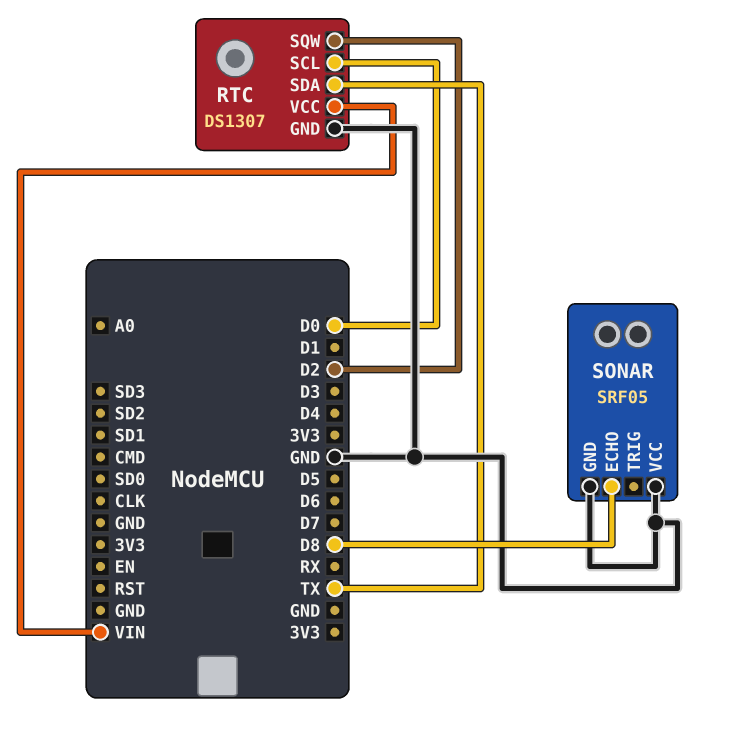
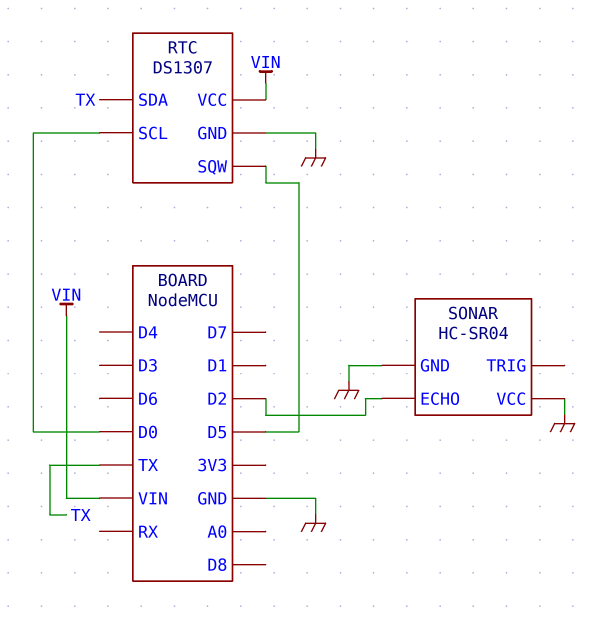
RTC pin SQW: D2 -> D5
SONAR: SRF05 -> HC-SR04
SONAR pin ECHO: D8 -> D2

